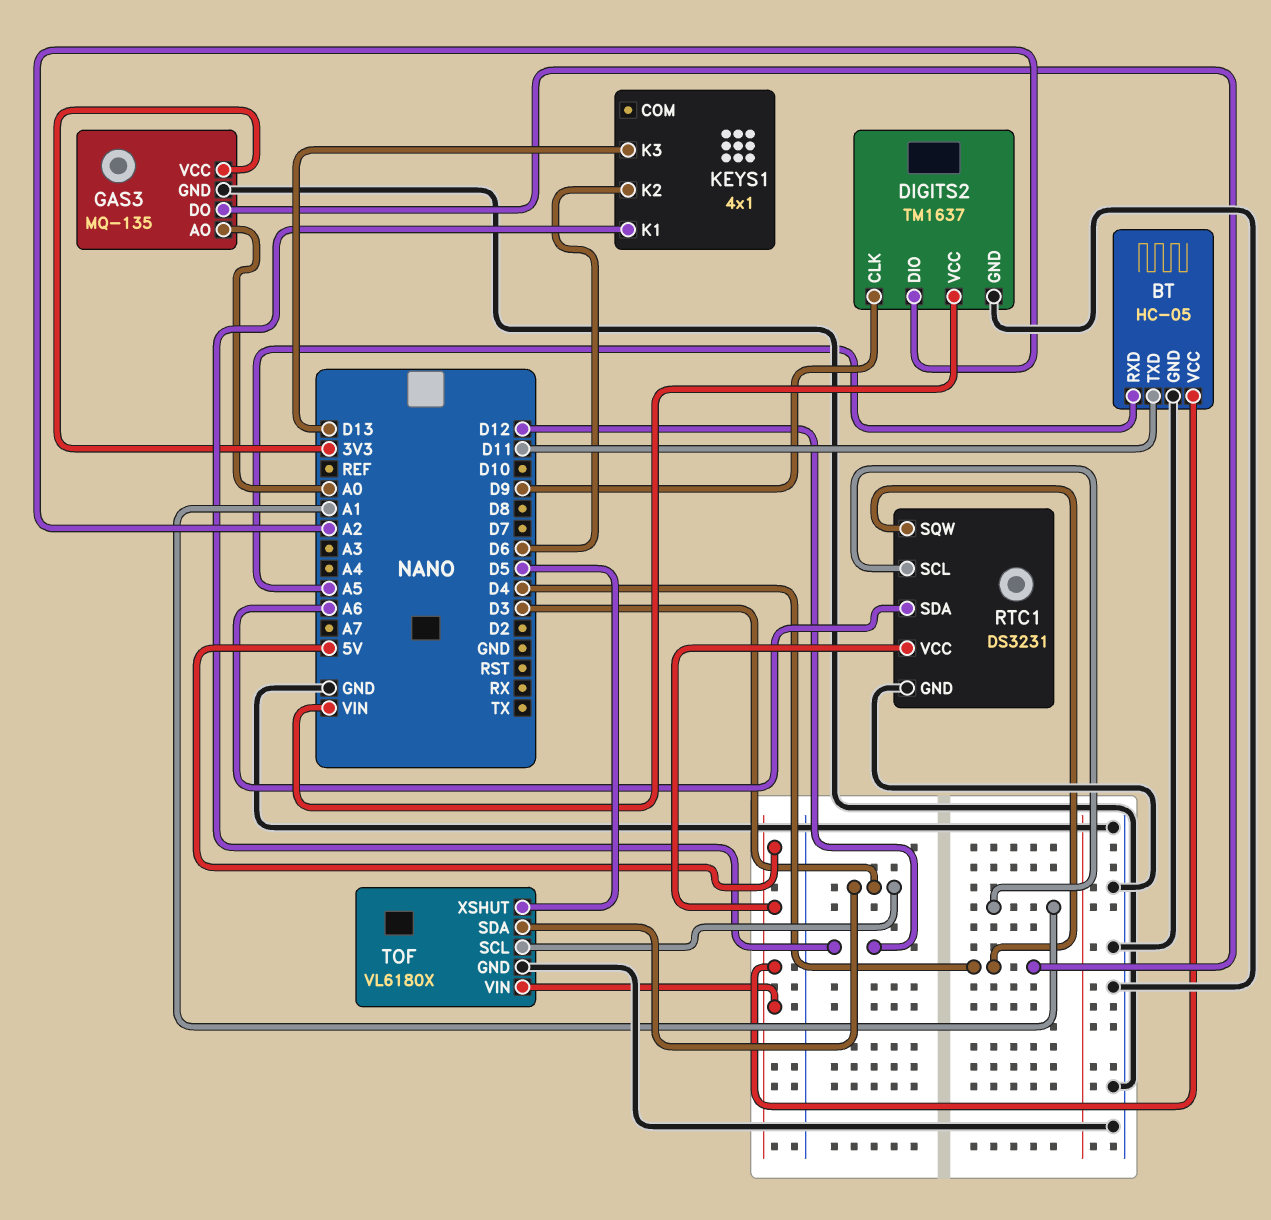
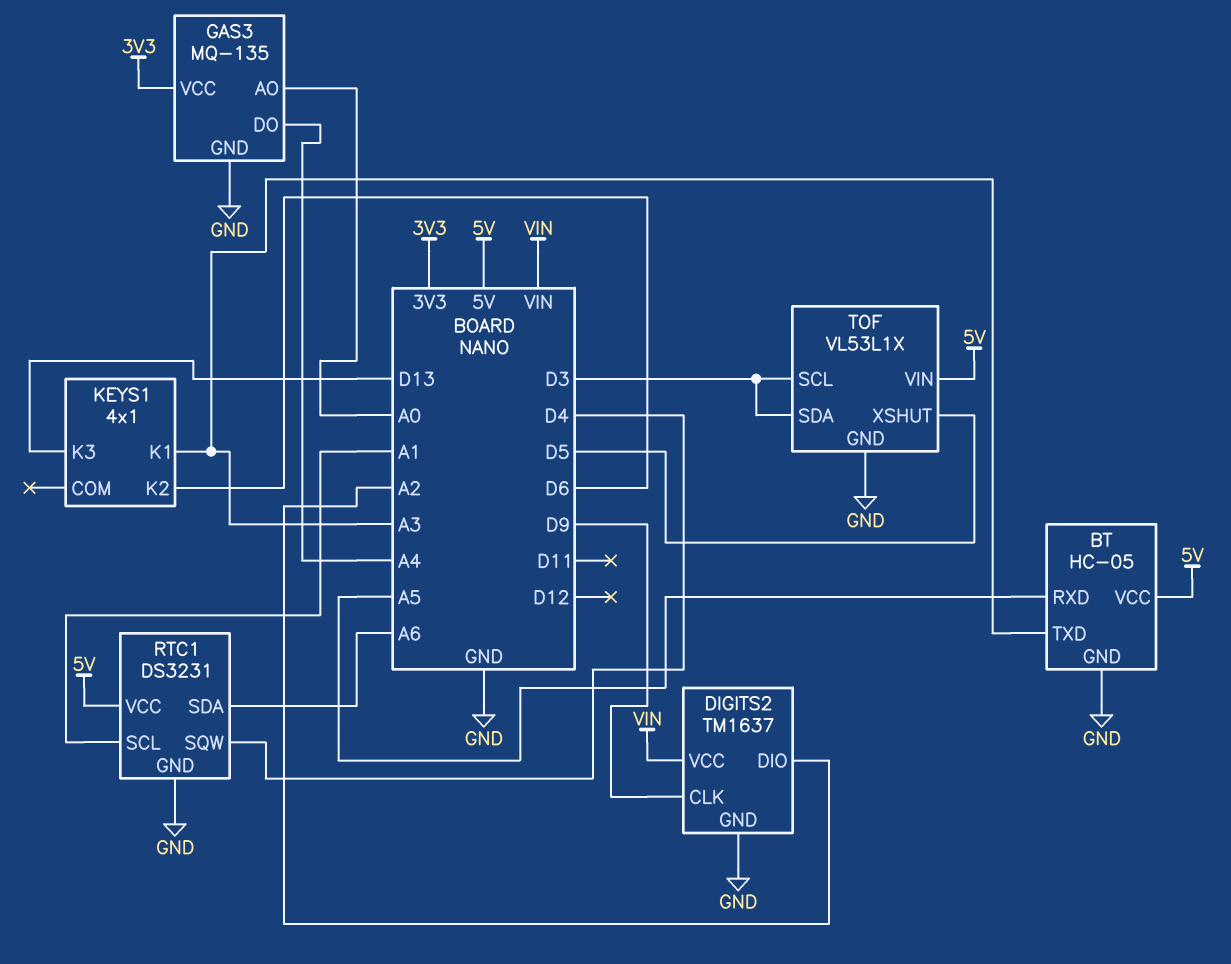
BT pin TXD: D11 -> A3
GAS3 pin DO: D4 -> A4
KEYS1 pin K1: D12 -> A3
TOF: VL6180X -> VL53L1X

